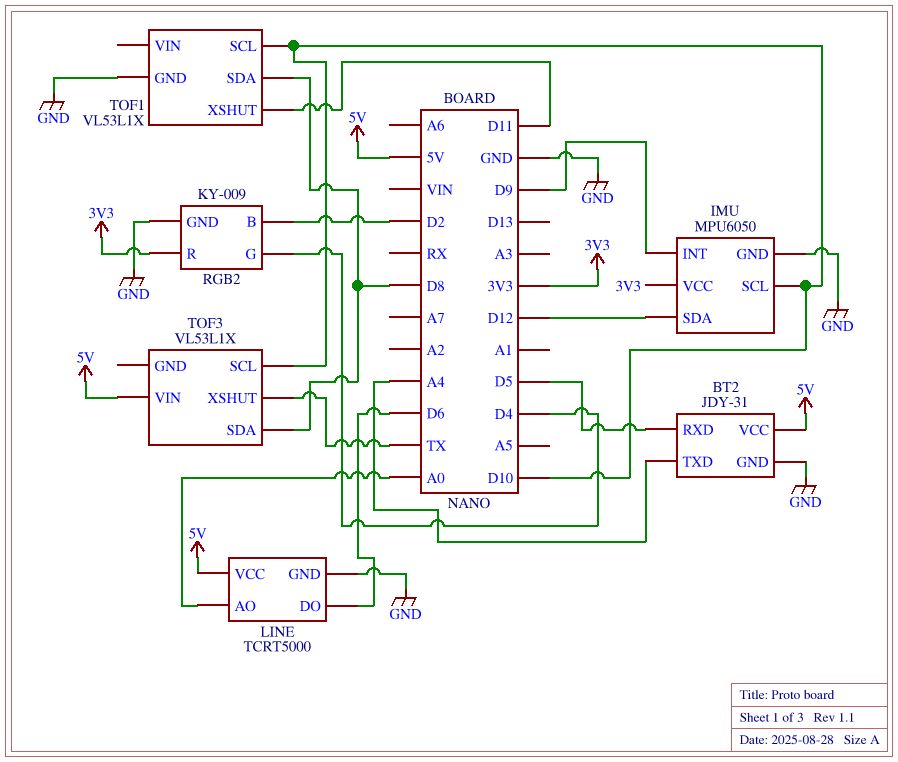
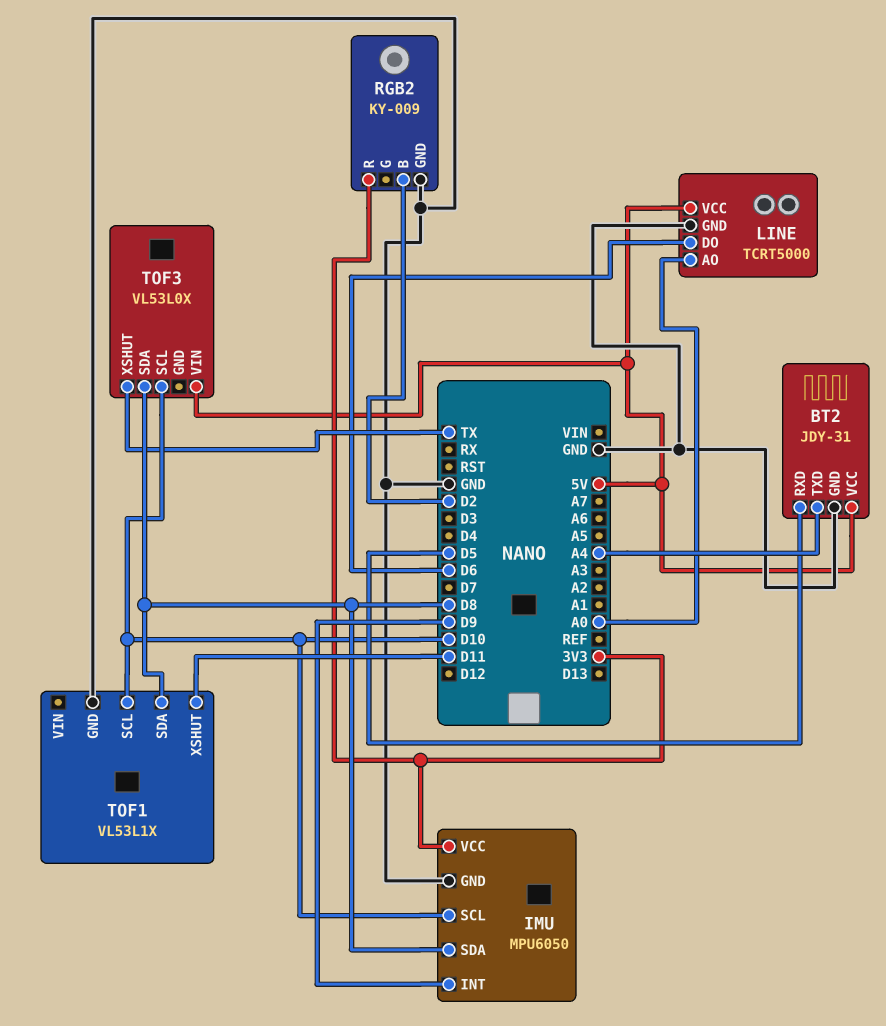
IMU pin SDA: D12 -> D8
RGB2 pin G: D4 -> none
TOF3: VL53L1X -> VL53L0X

